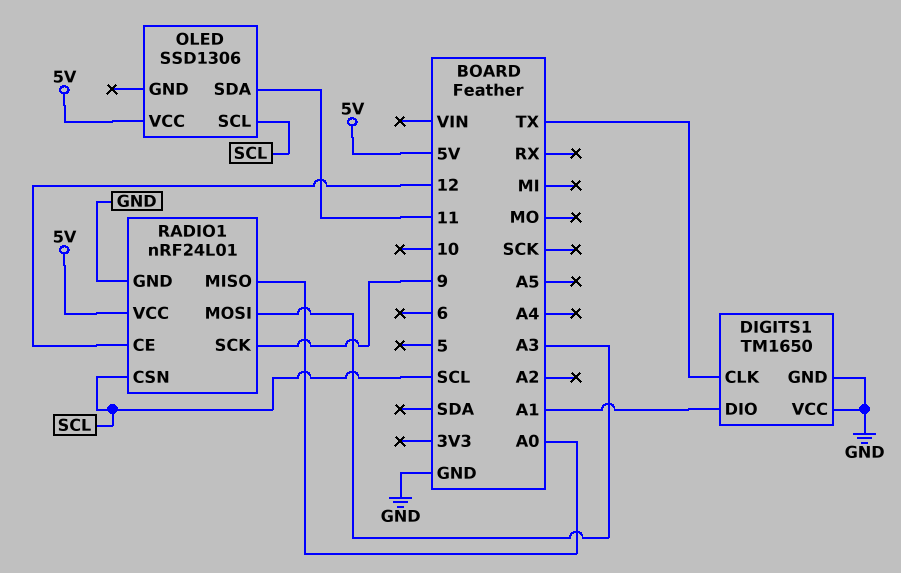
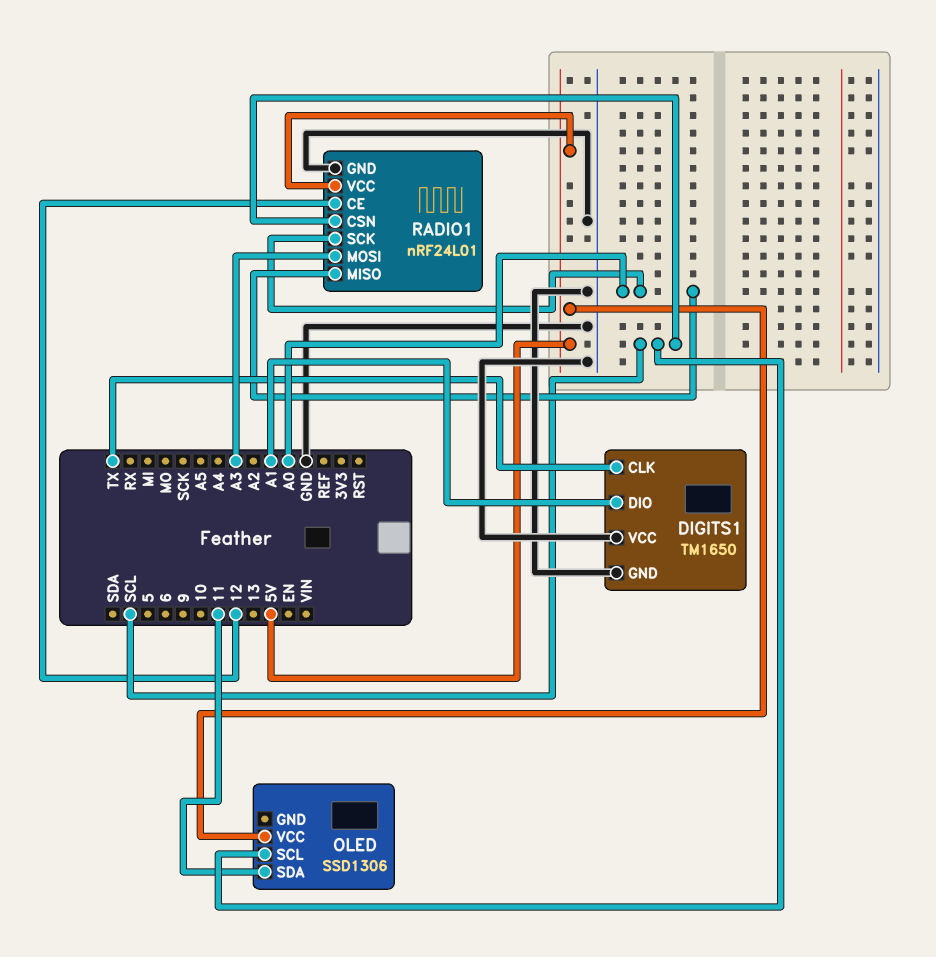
RADIO1 pin SCK: 9 -> A0

